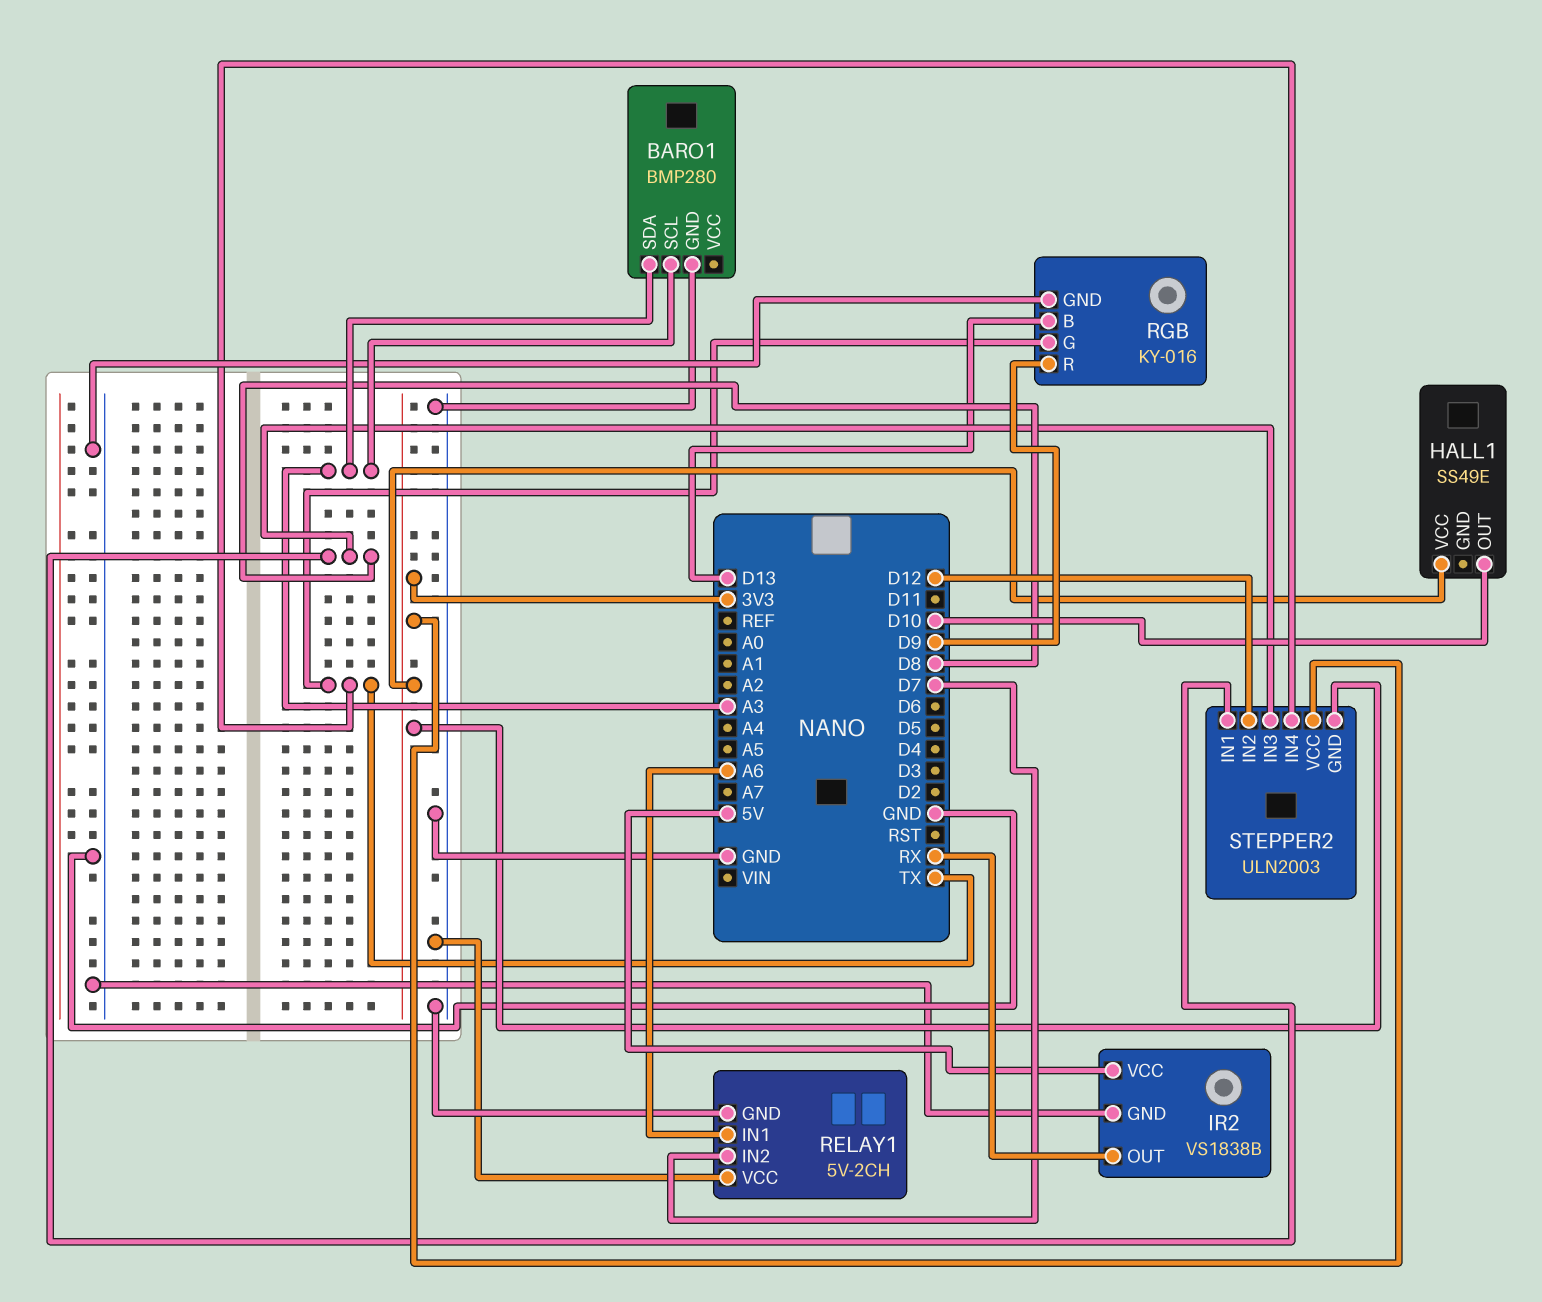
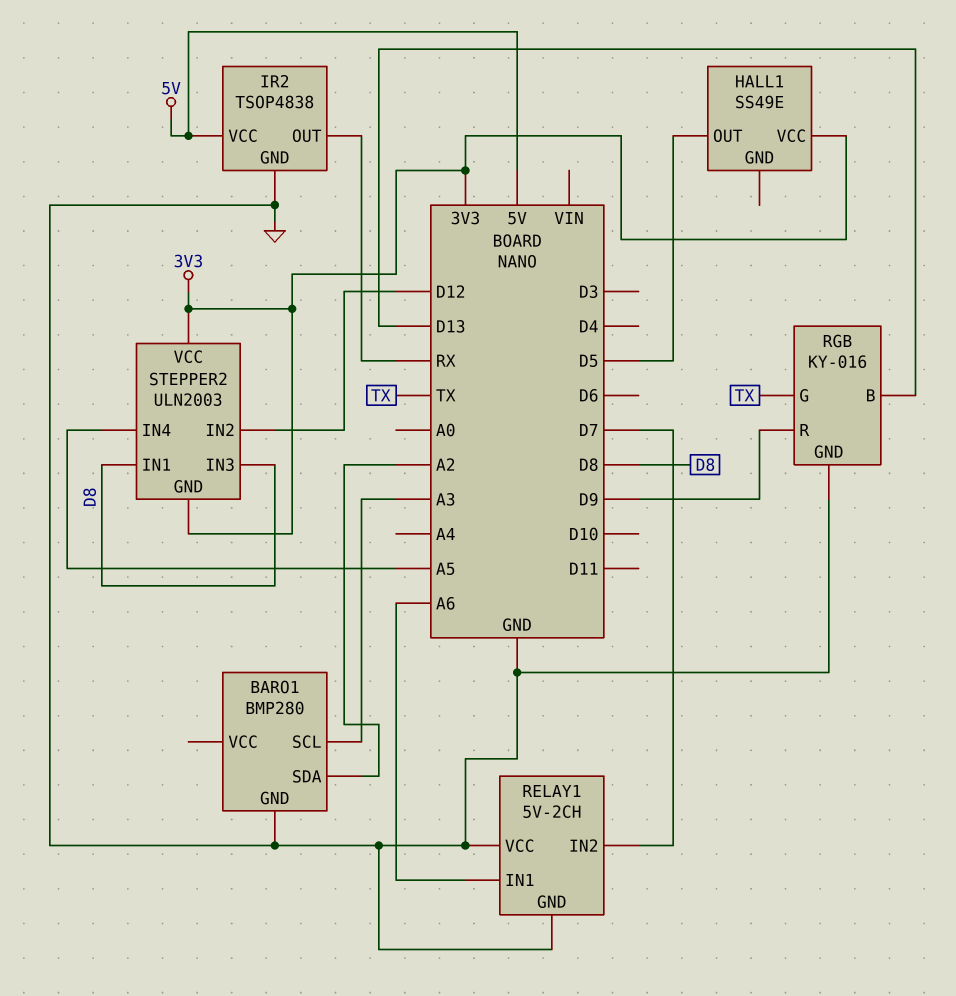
BARO1 pin SDA: A3 -> A2
HALL1 pin OUT: D10 -> D5
IR2: VS1838B -> TSOP4838
STEPPER2 pin IN4: TX -> A5

